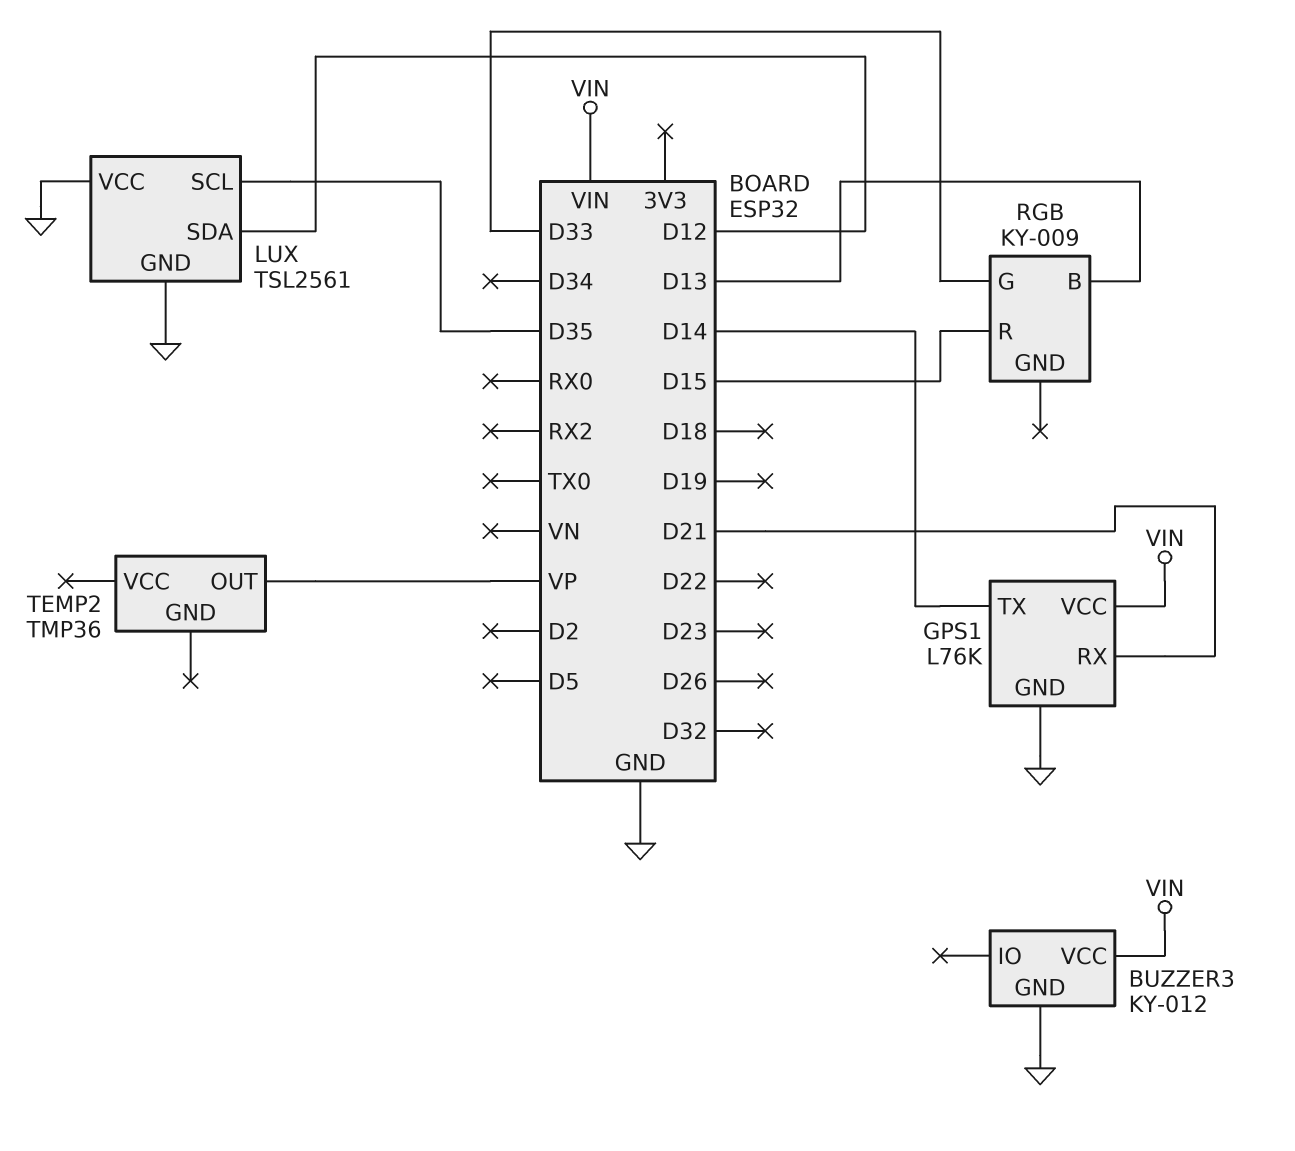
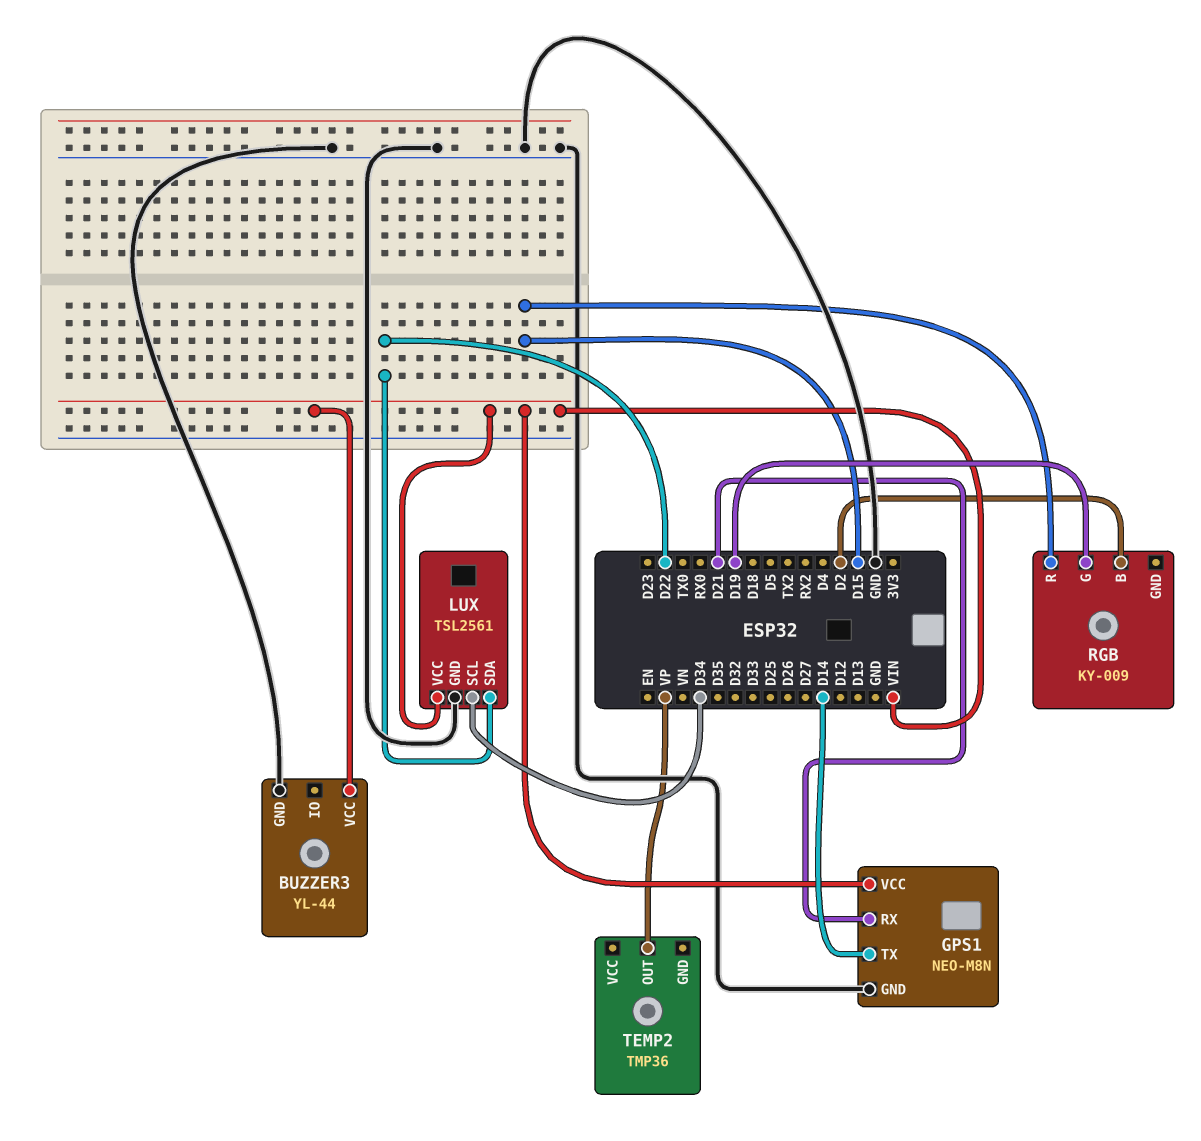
BUZZER3: KY-012 -> YL-44
GPS1: L76K -> NEO-M8N
LUX pin SCL: D35 -> D34
LUX pin SDA: D12 -> D22
LUX pin VCC: GND -> VIN
RGB pin B: D13 -> D2
RGB pin G: D33 -> D19

